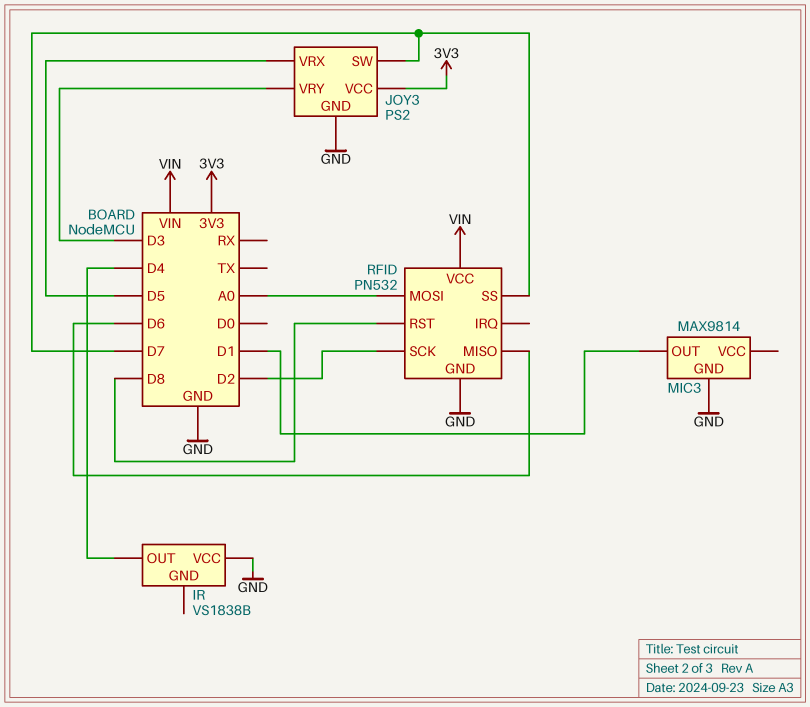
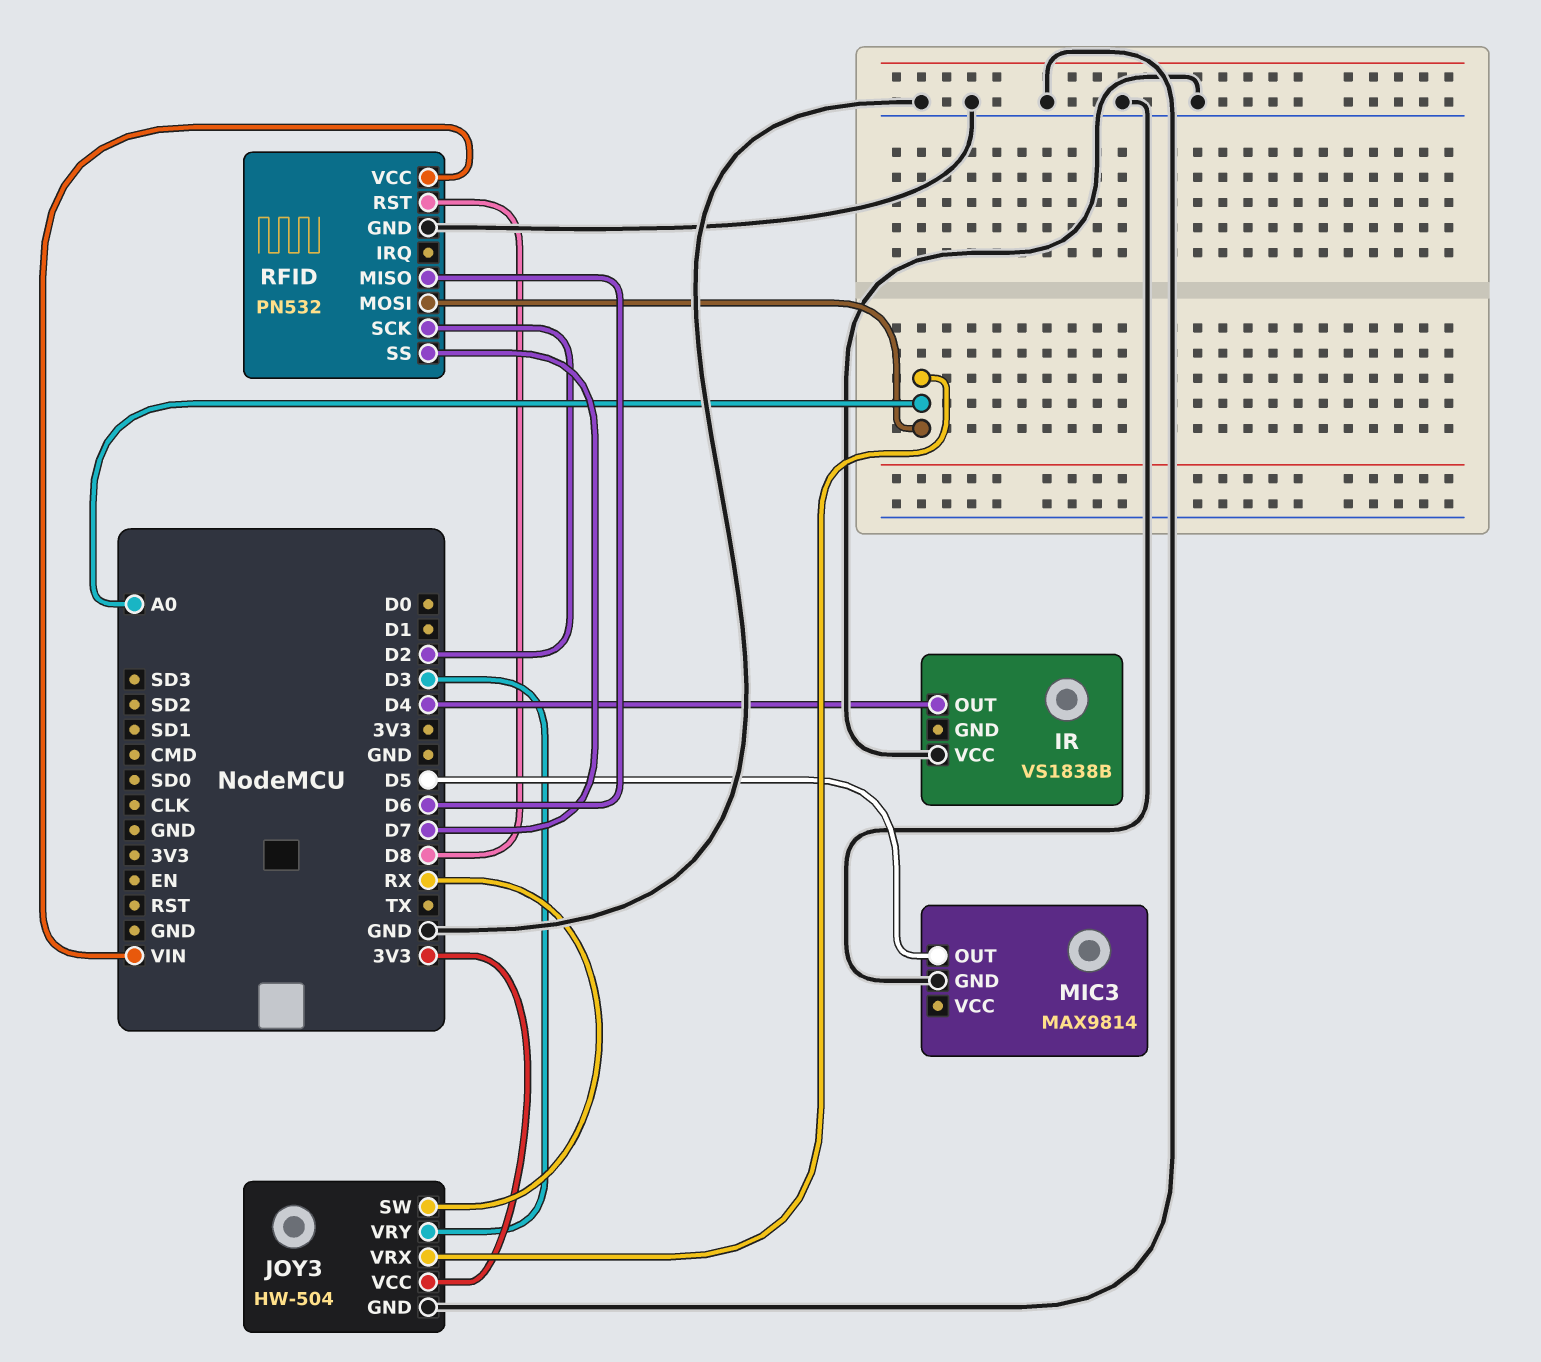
JOY3: PS2 -> HW-504
JOY3 pin SW: D7 -> RX
JOY3 pin VRX: D5 -> A0
MIC3 pin OUT: D1 -> D5

